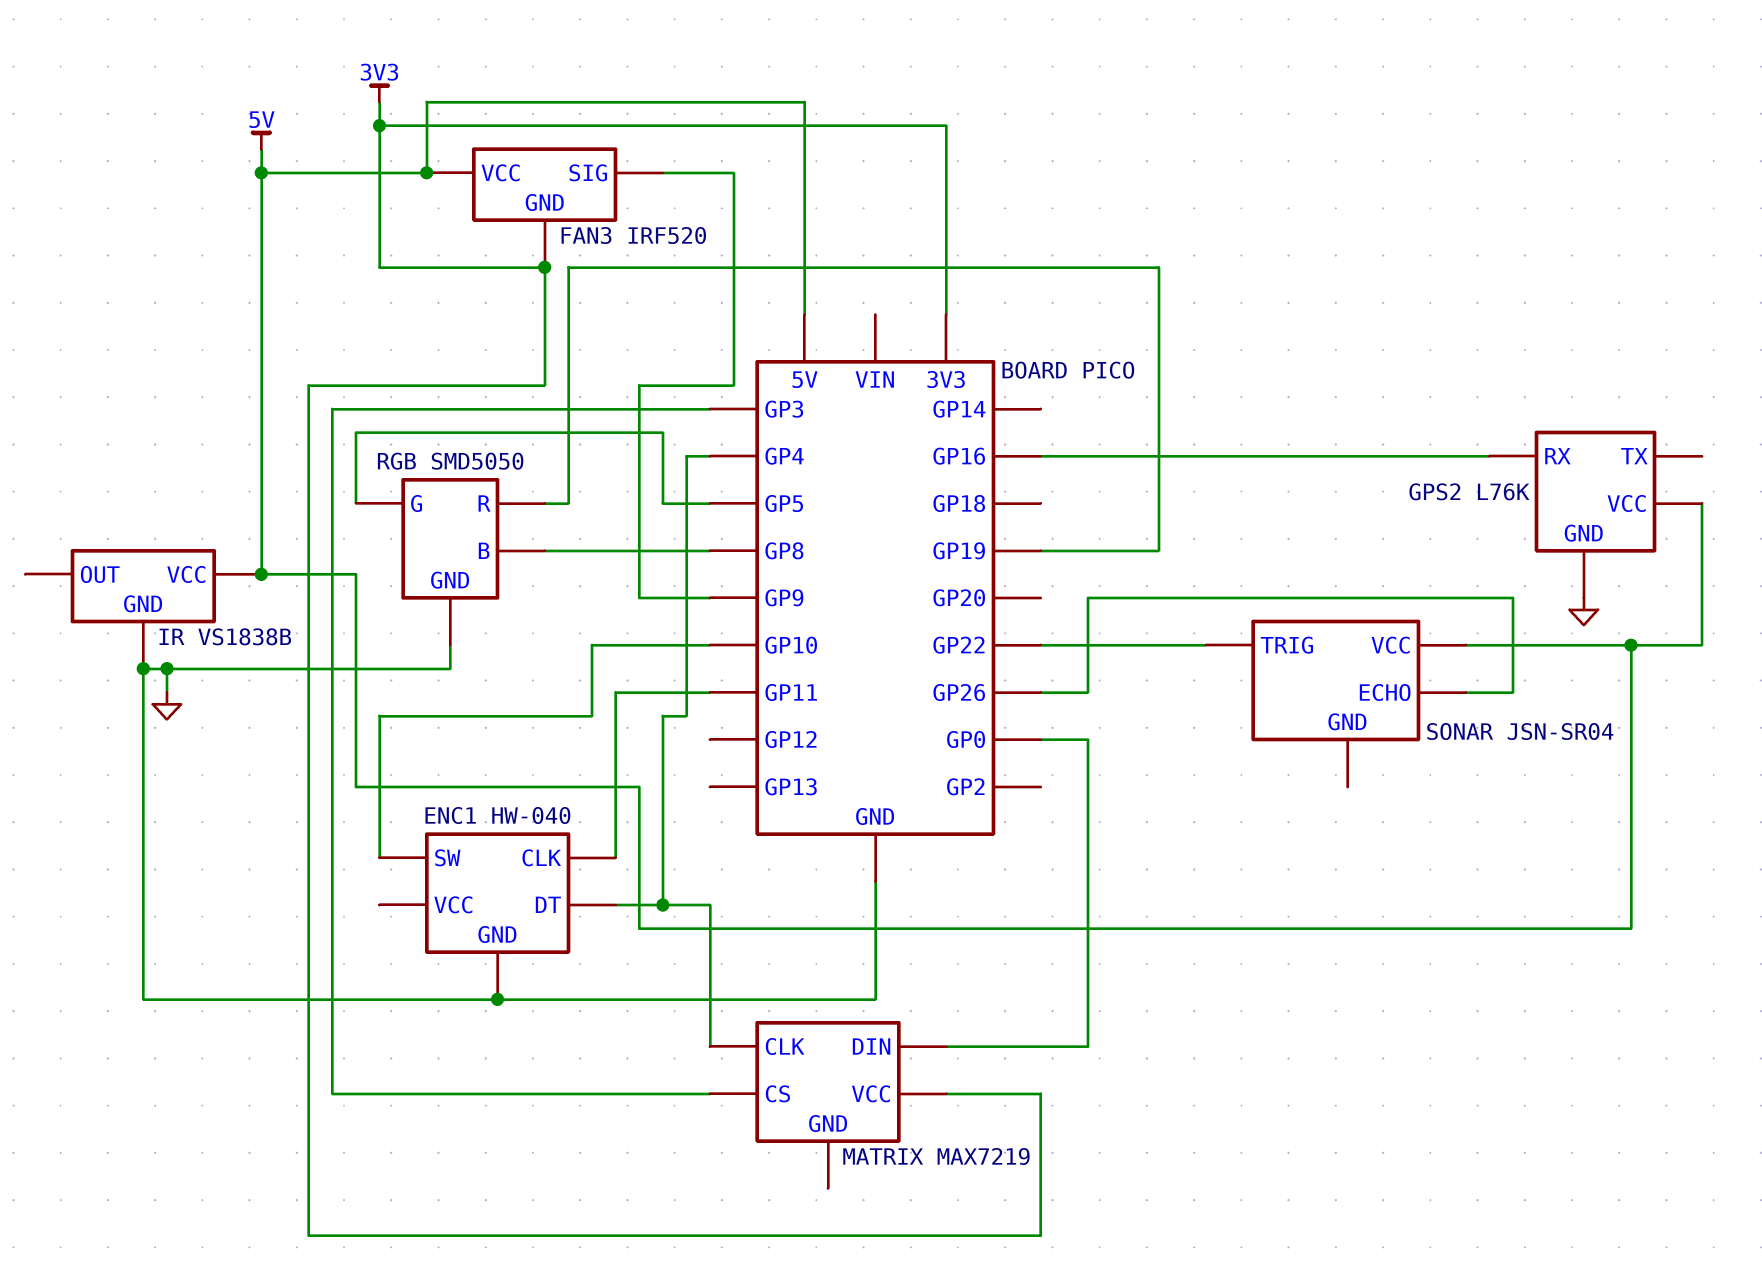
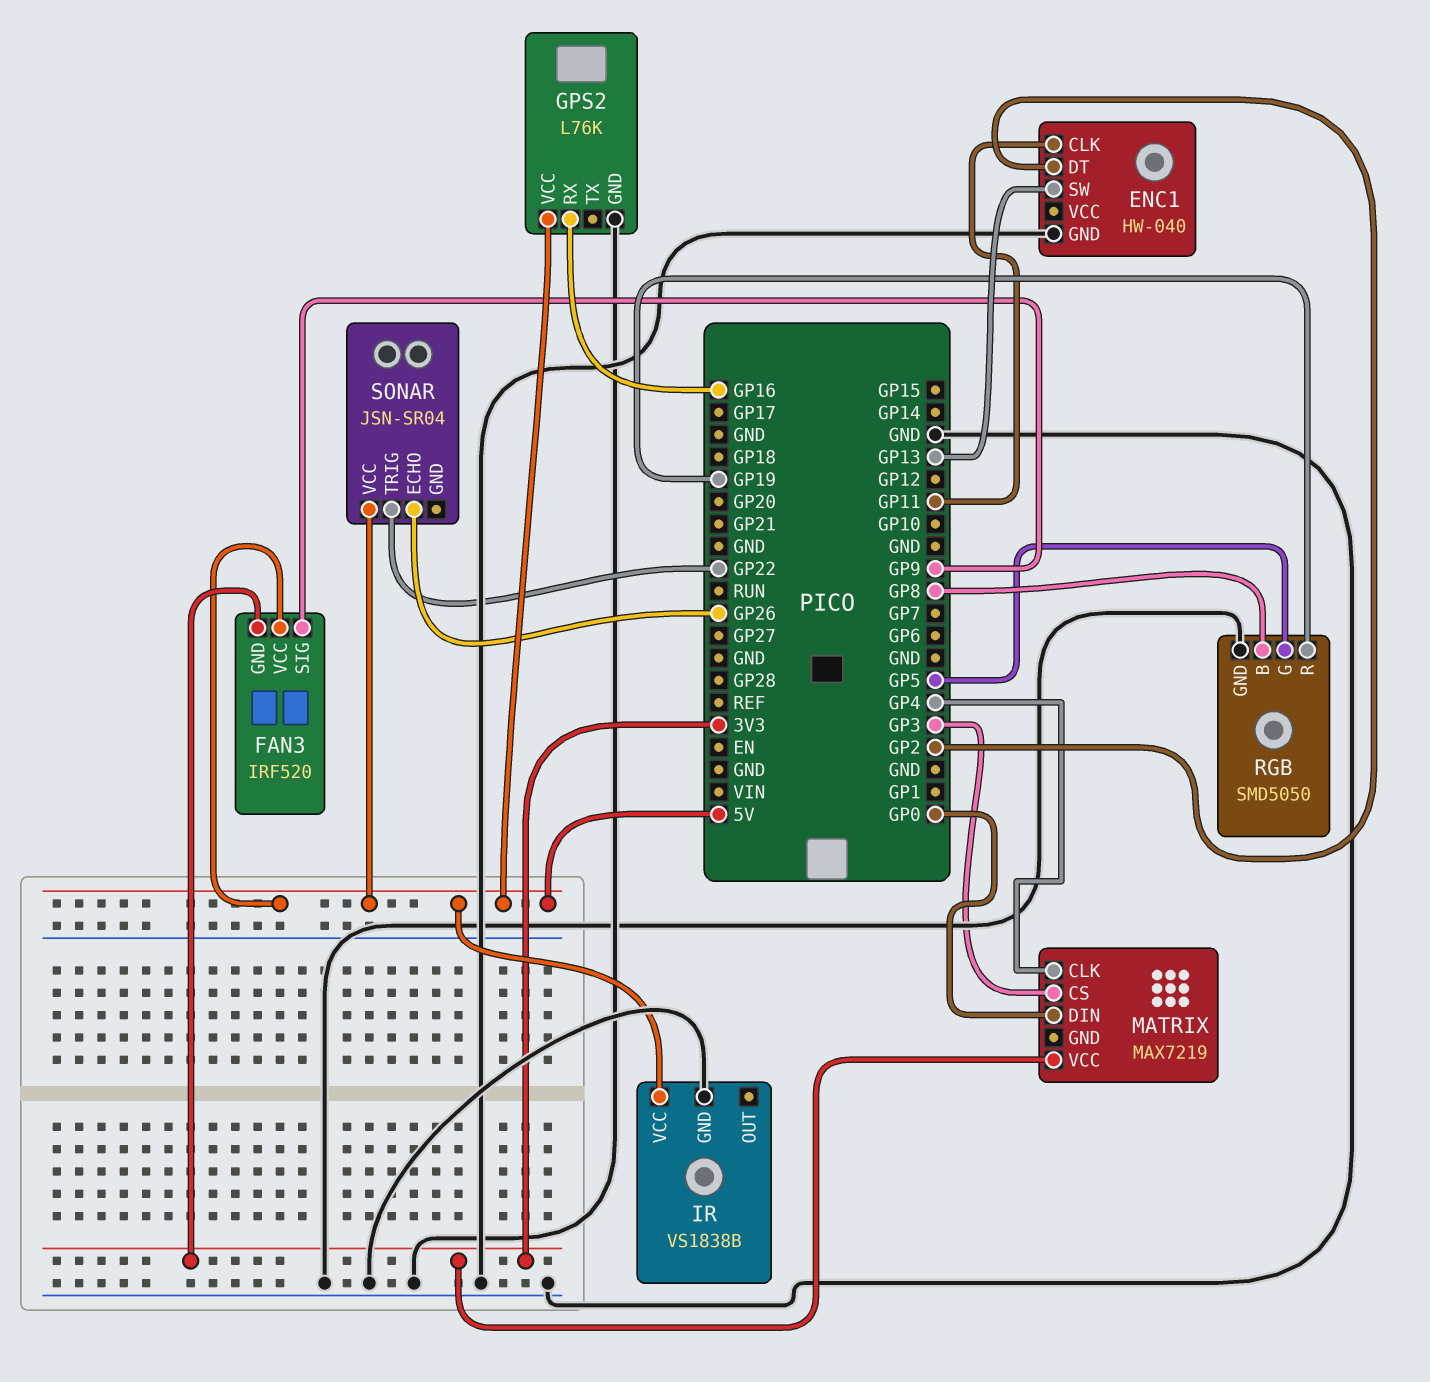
ENC1 pin DT: GP4 -> GP2
ENC1 pin SW: GP10 -> GP13

